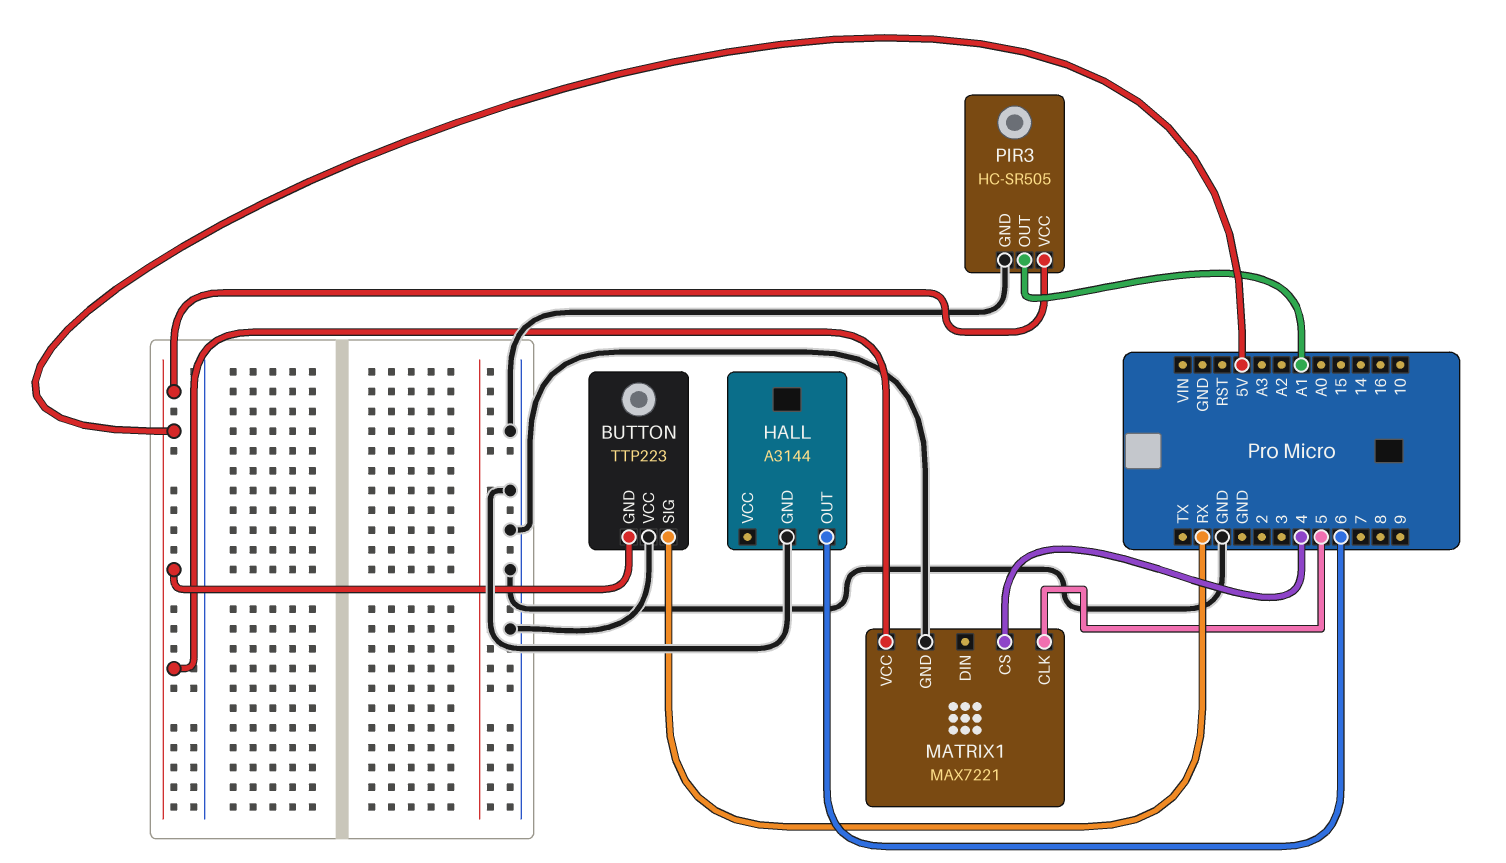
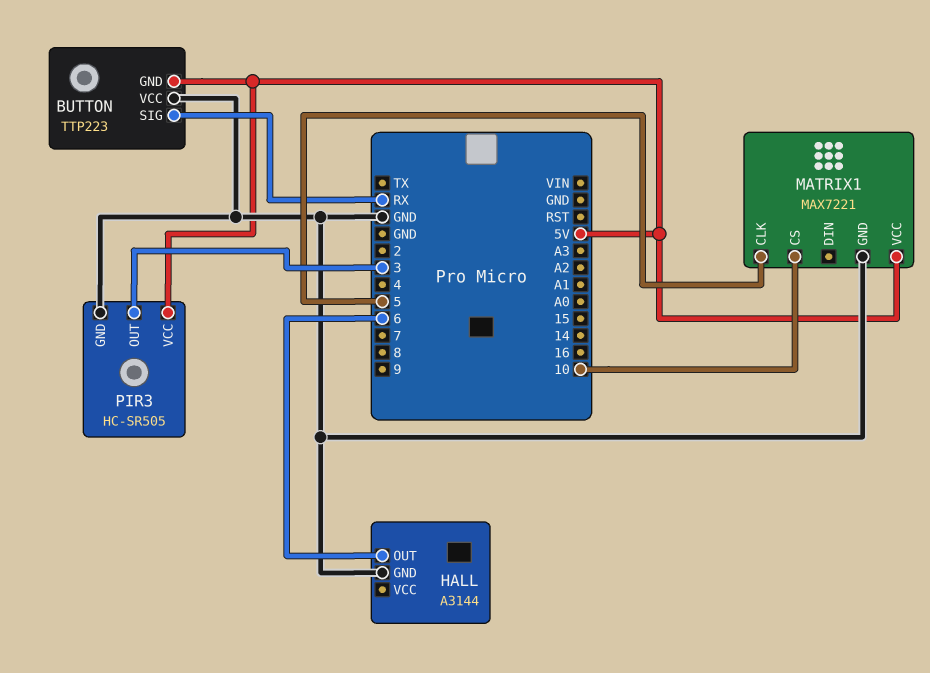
MATRIX1 pin CS: 4 -> 10
PIR3 pin OUT: A1 -> 3

